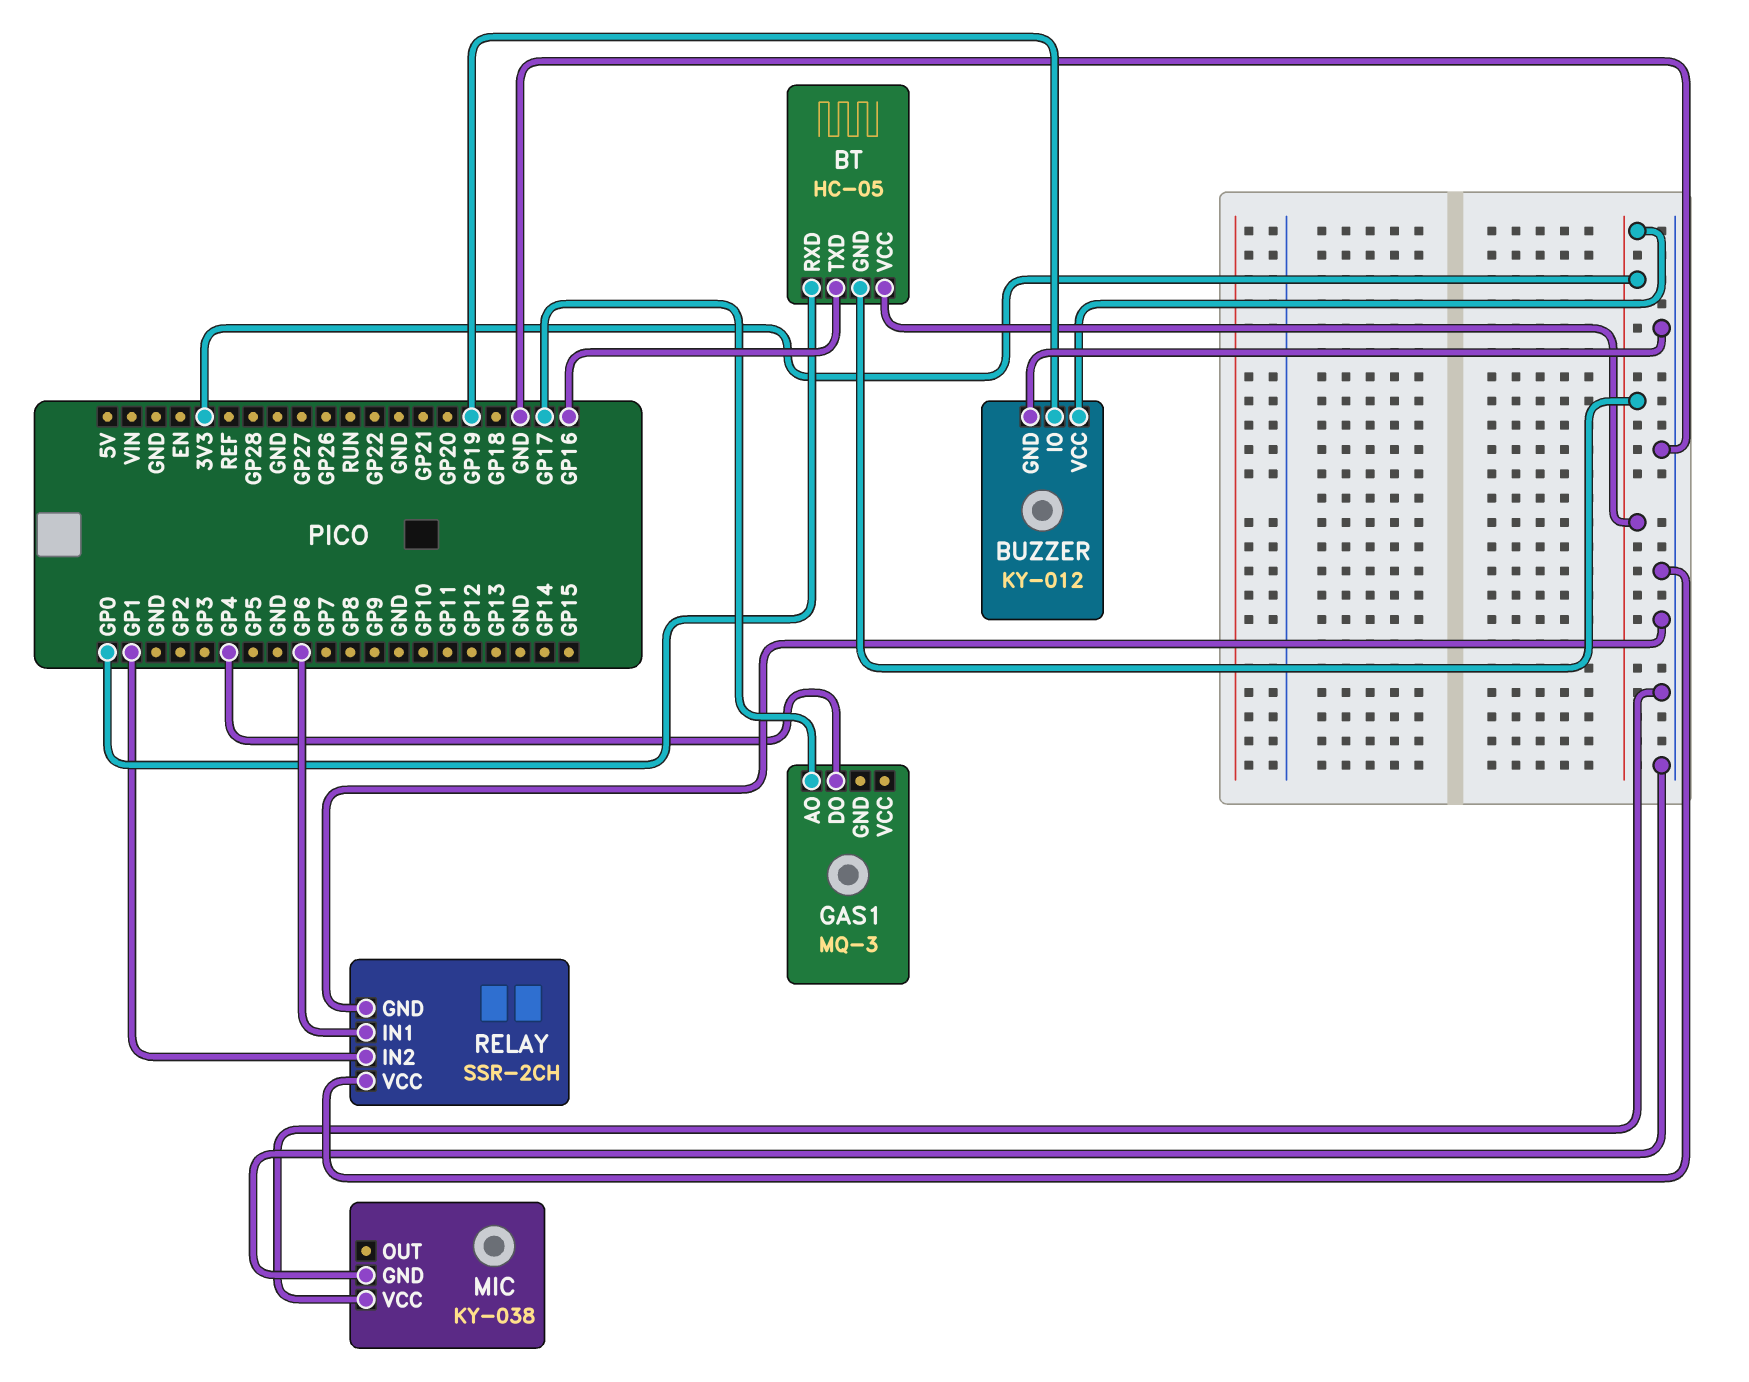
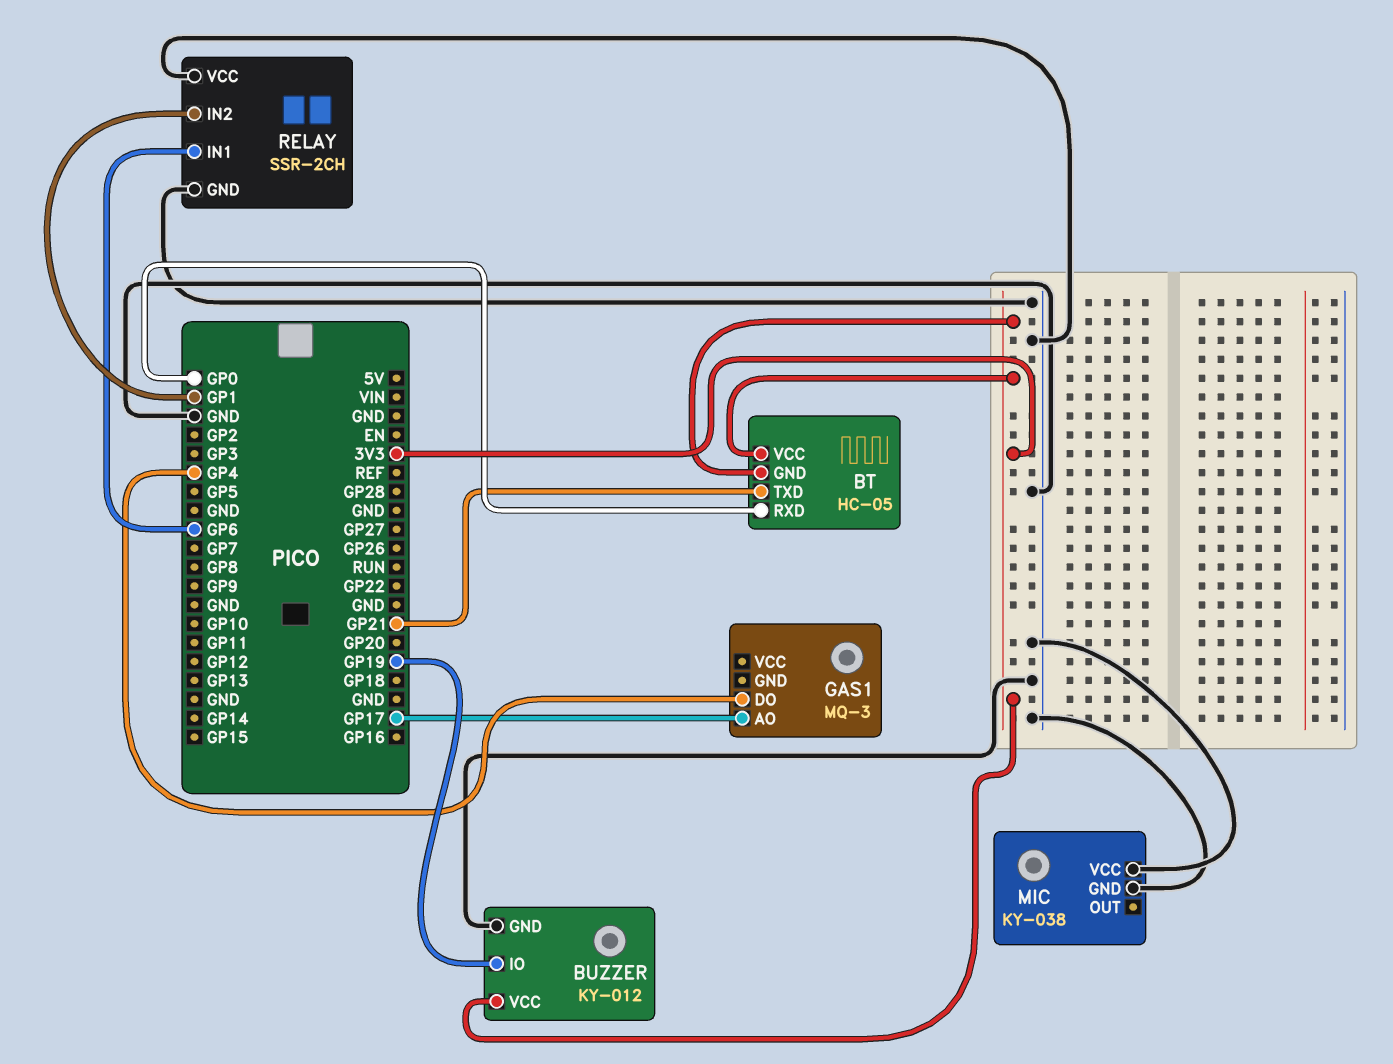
BT pin TXD: GP16 -> GP21

